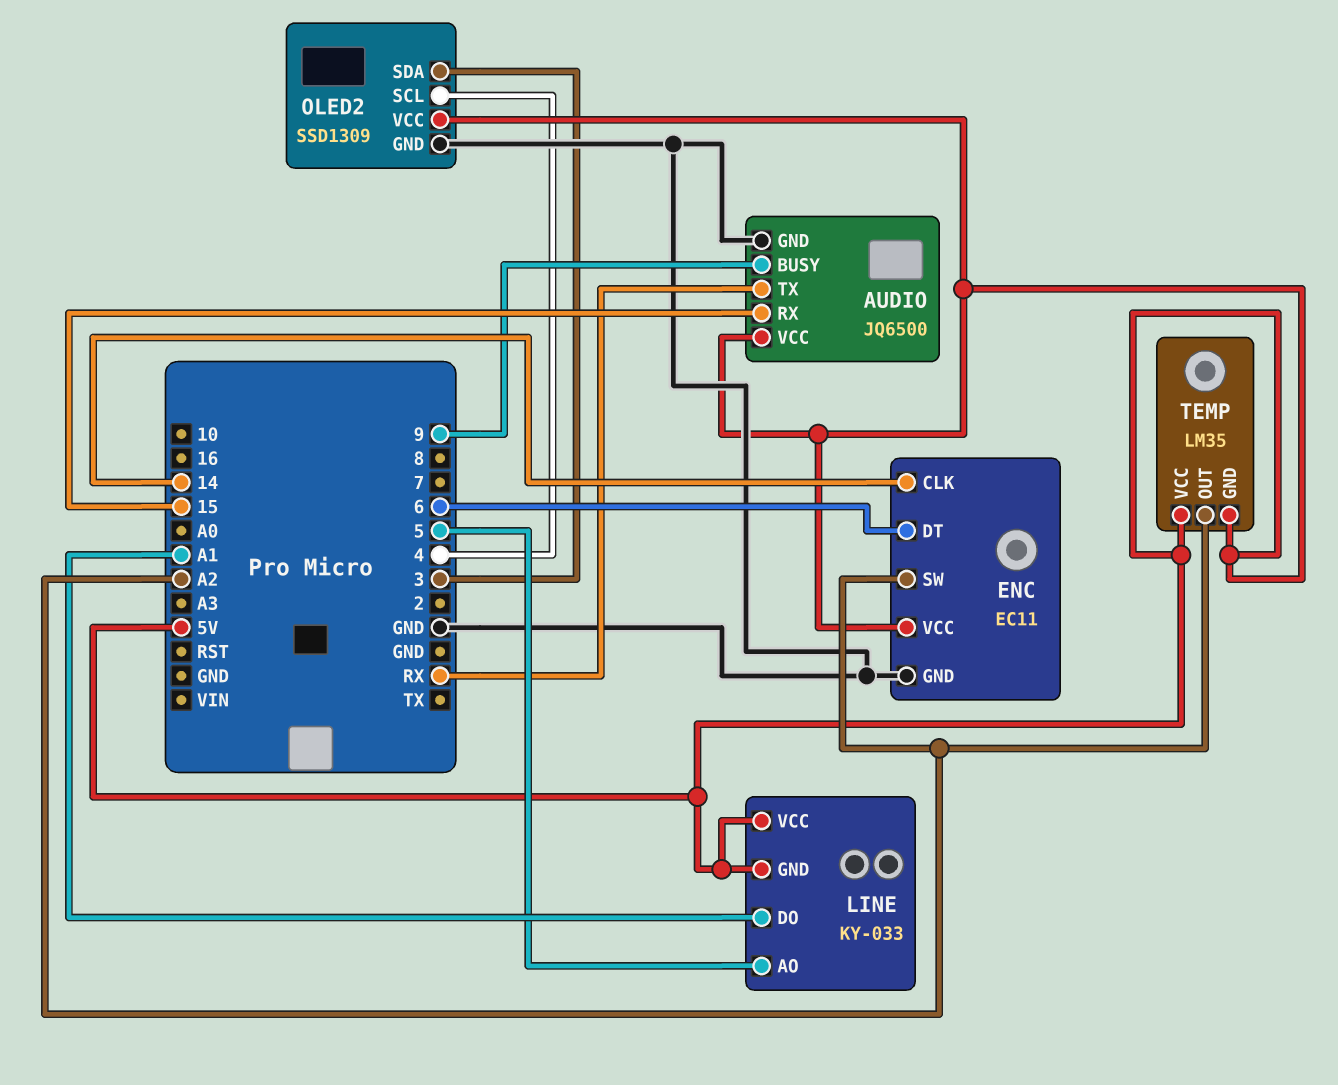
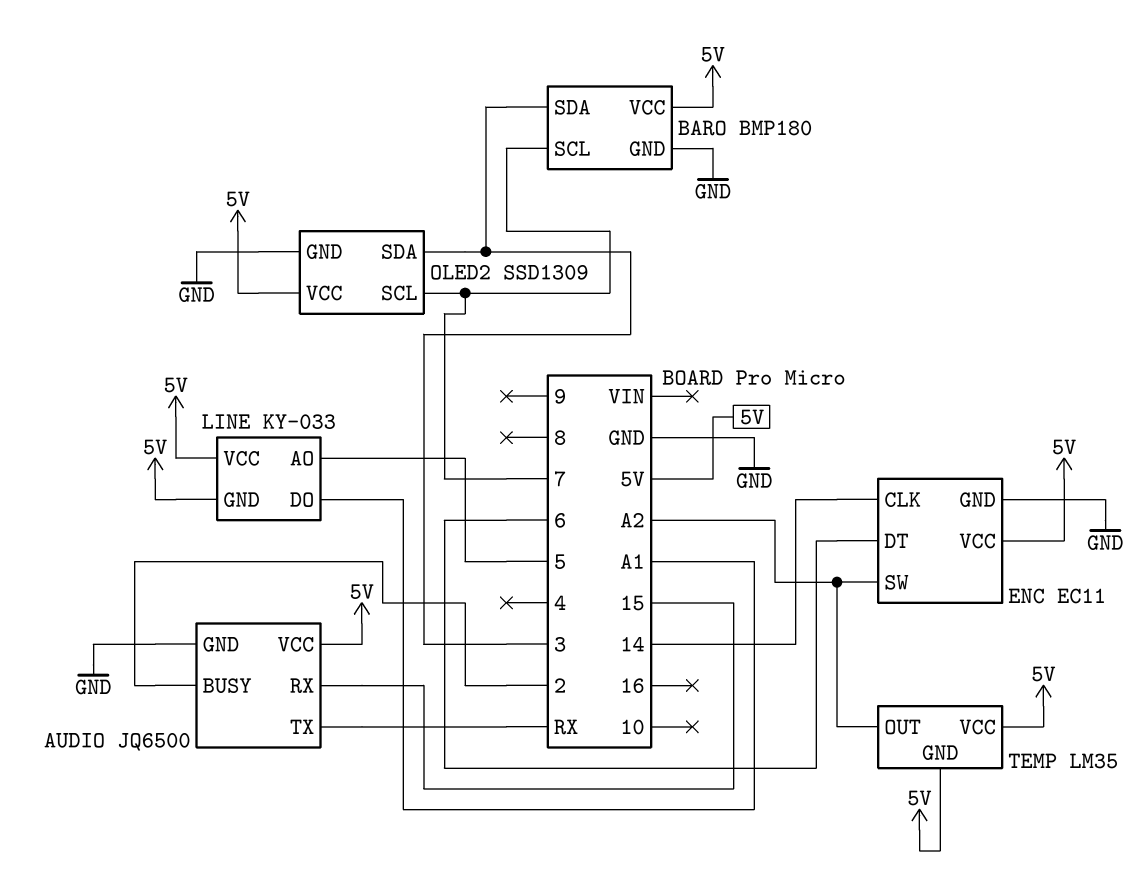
AUDIO pin BUSY: 9 -> 2
BARO: none -> BMP180
BARO pin GND: none -> GND
BARO pin SCL: none -> 7
BARO pin SDA: none -> 3
BARO pin VCC: none -> 5V
OLED2 pin SCL: 4 -> 7

